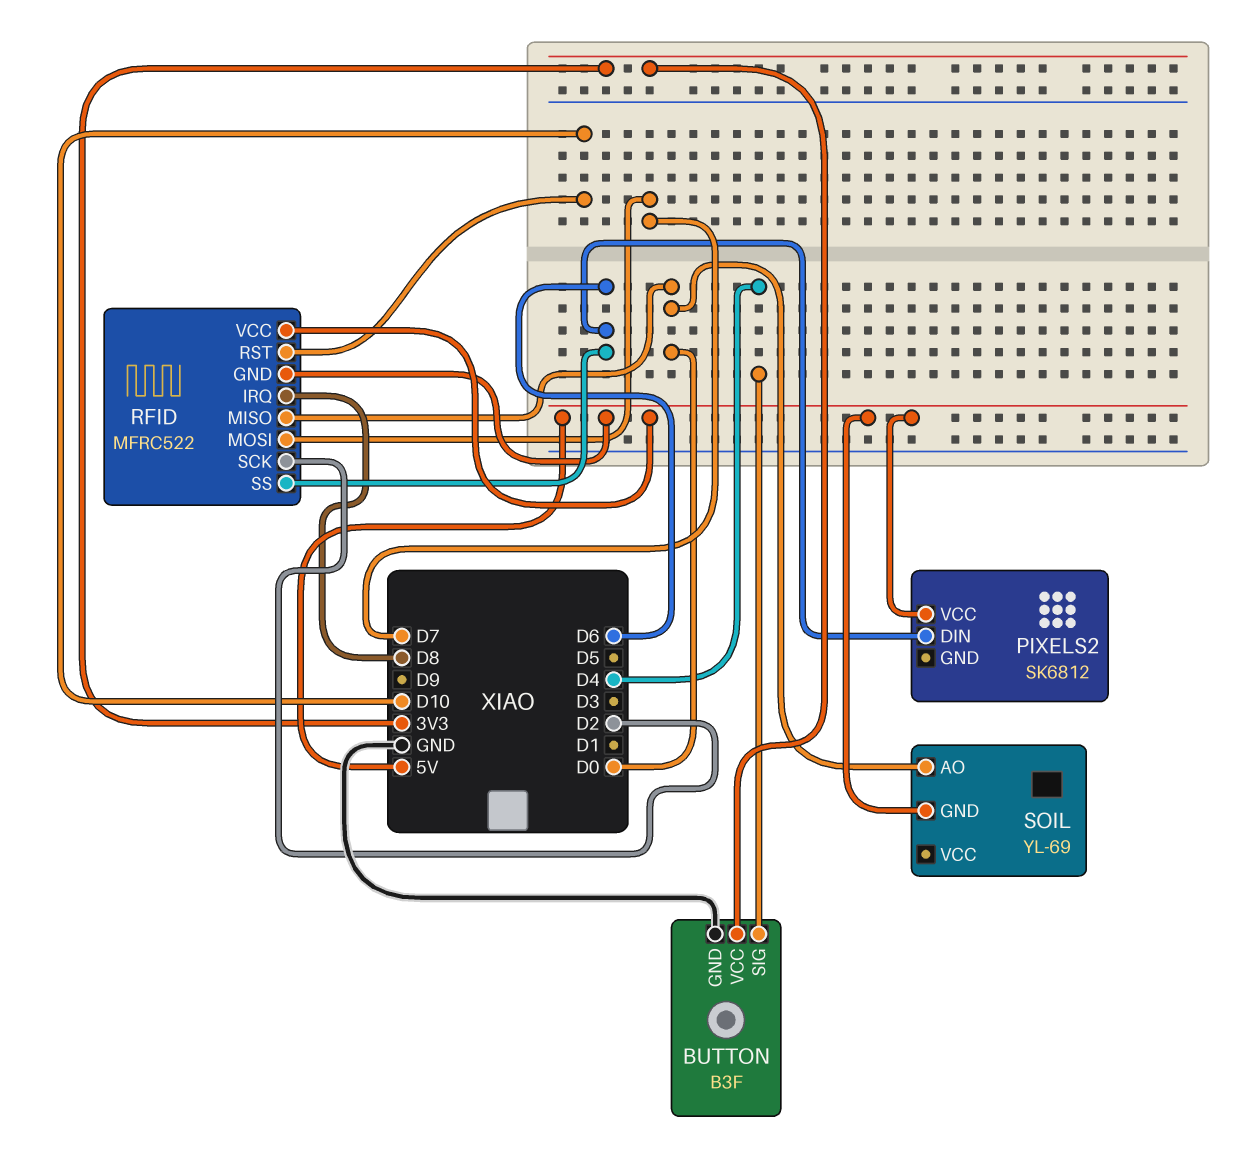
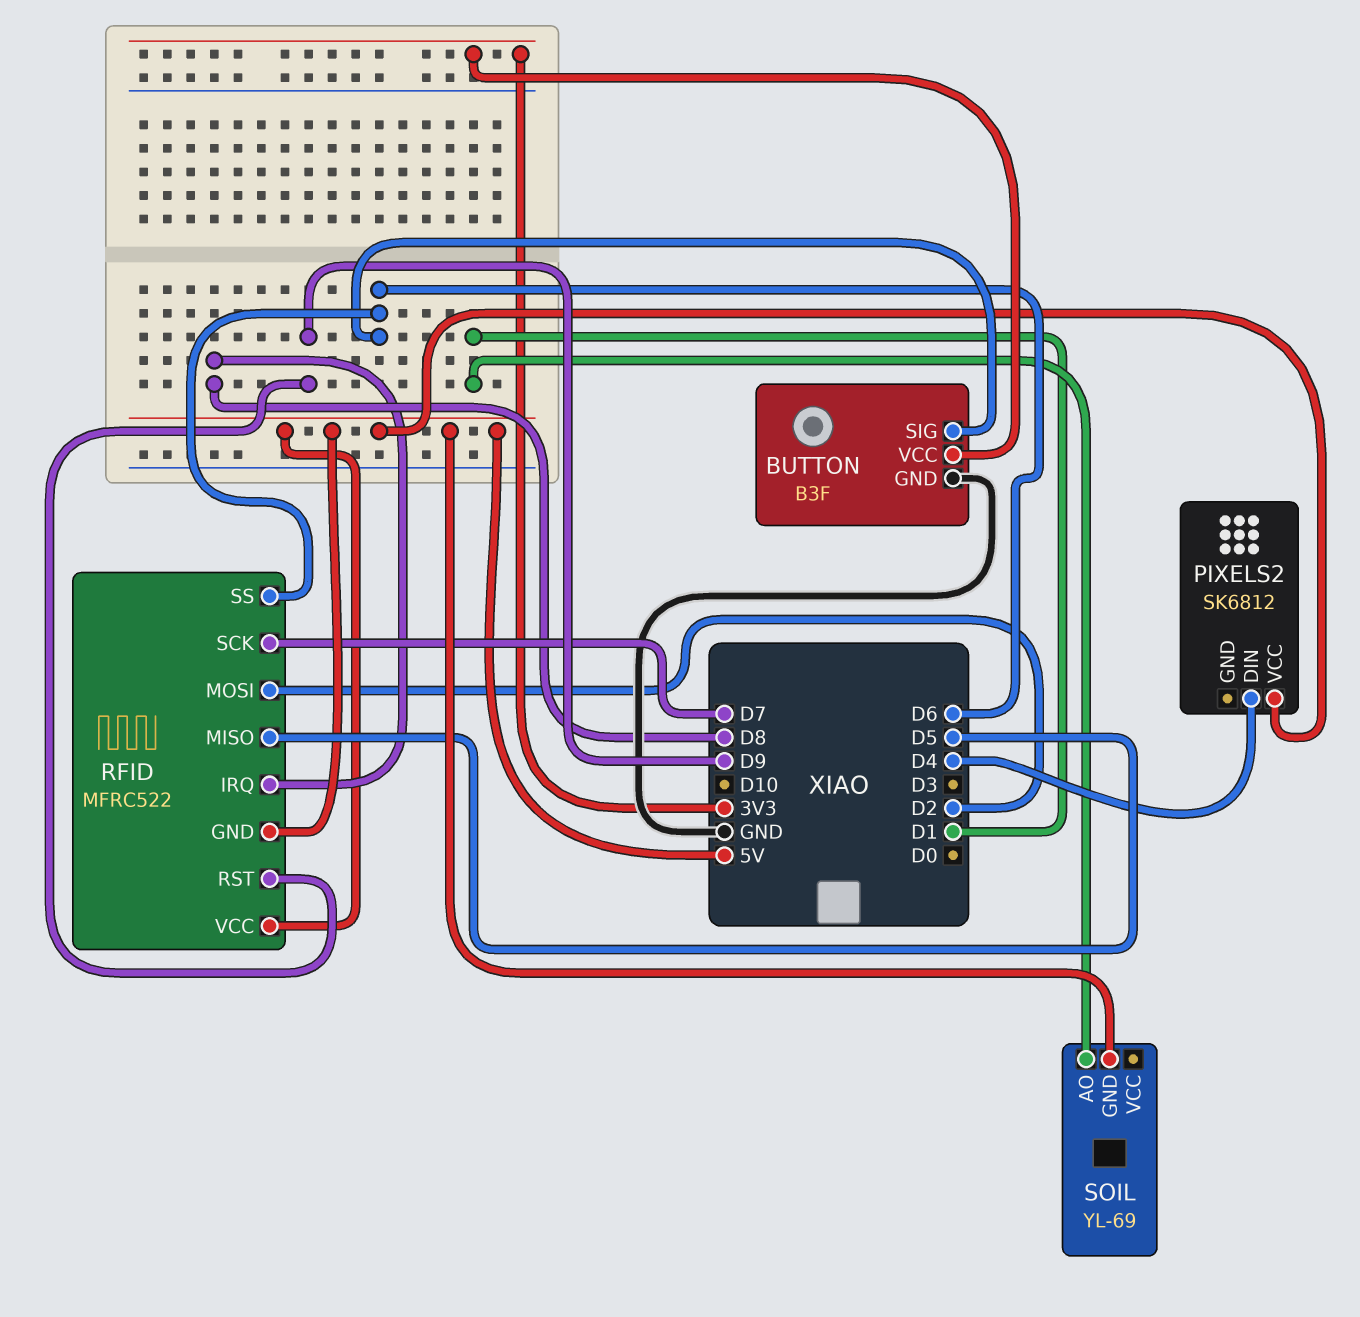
BUTTON pin SIG: D4 -> D6
PIXELS2 pin DIN: D6 -> D4
RFID pin MISO: D0 -> D5
RFID pin MOSI: D7 -> D2
RFID pin RST: D10 -> D9
RFID pin SCK: D2 -> D7
SOIL pin AO: D0 -> D1

